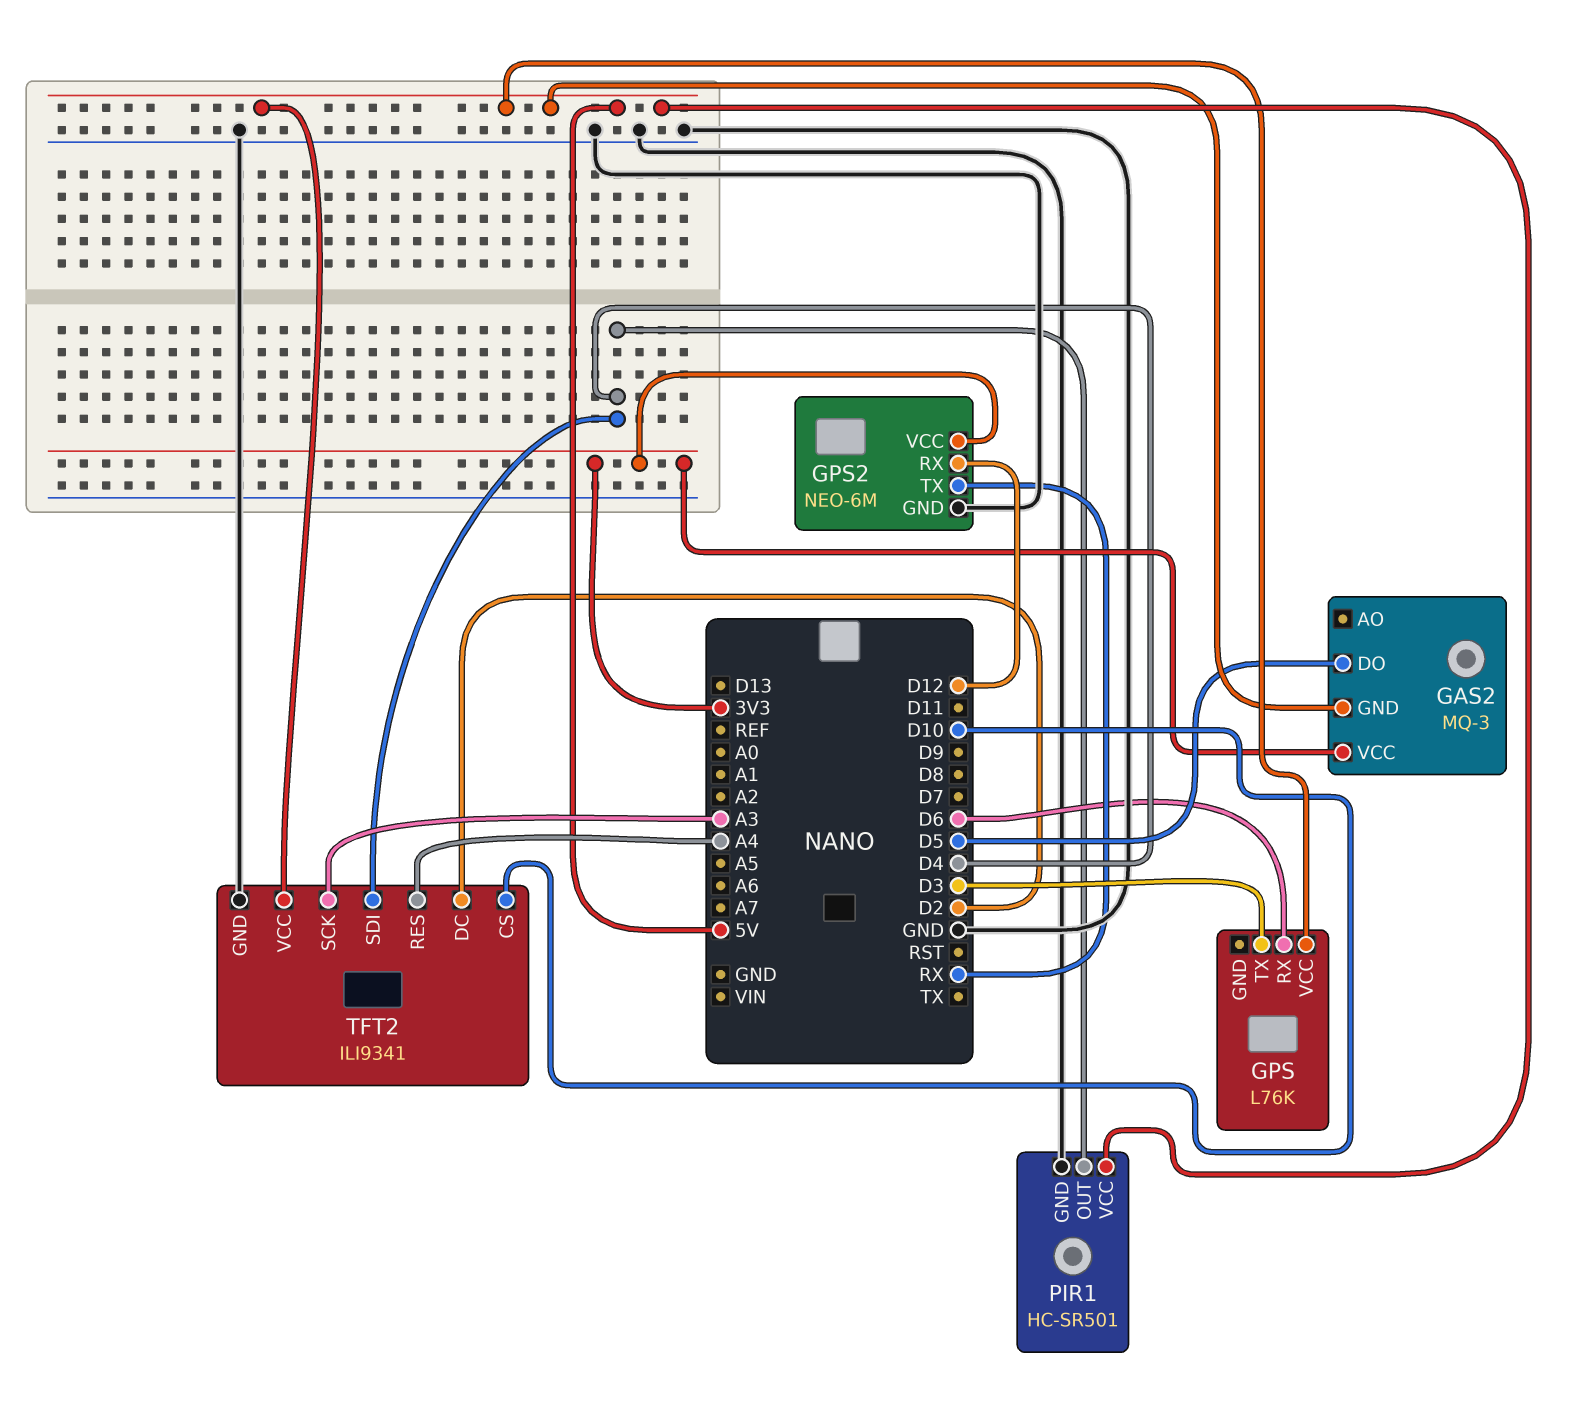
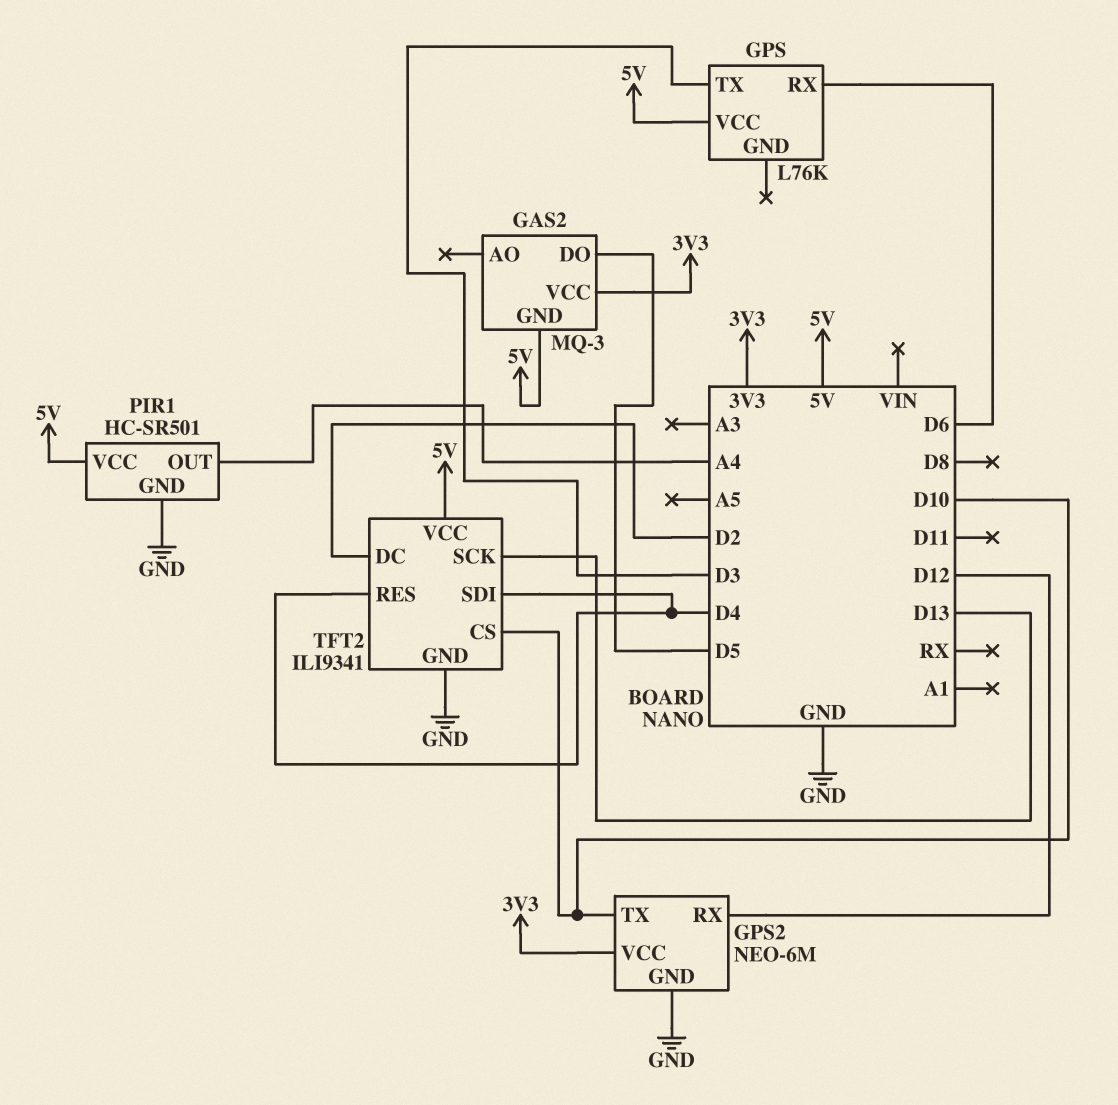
GPS2 pin TX: RX -> D10
PIR1 pin OUT: D4 -> A4
TFT2 pin RES: A4 -> D4
TFT2 pin SCK: A3 -> D13

